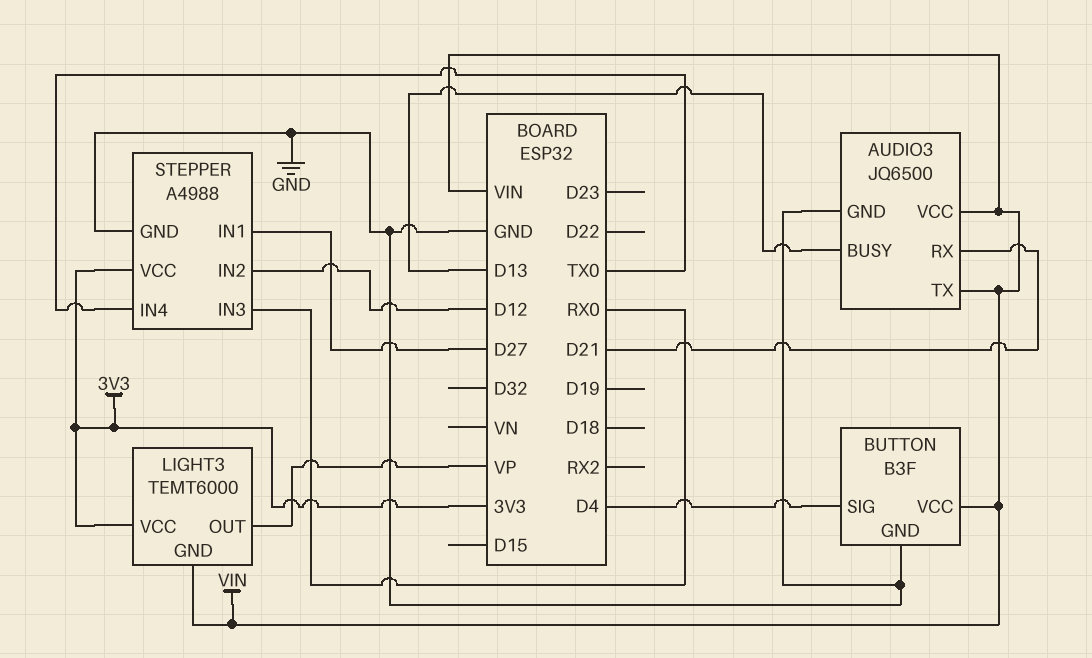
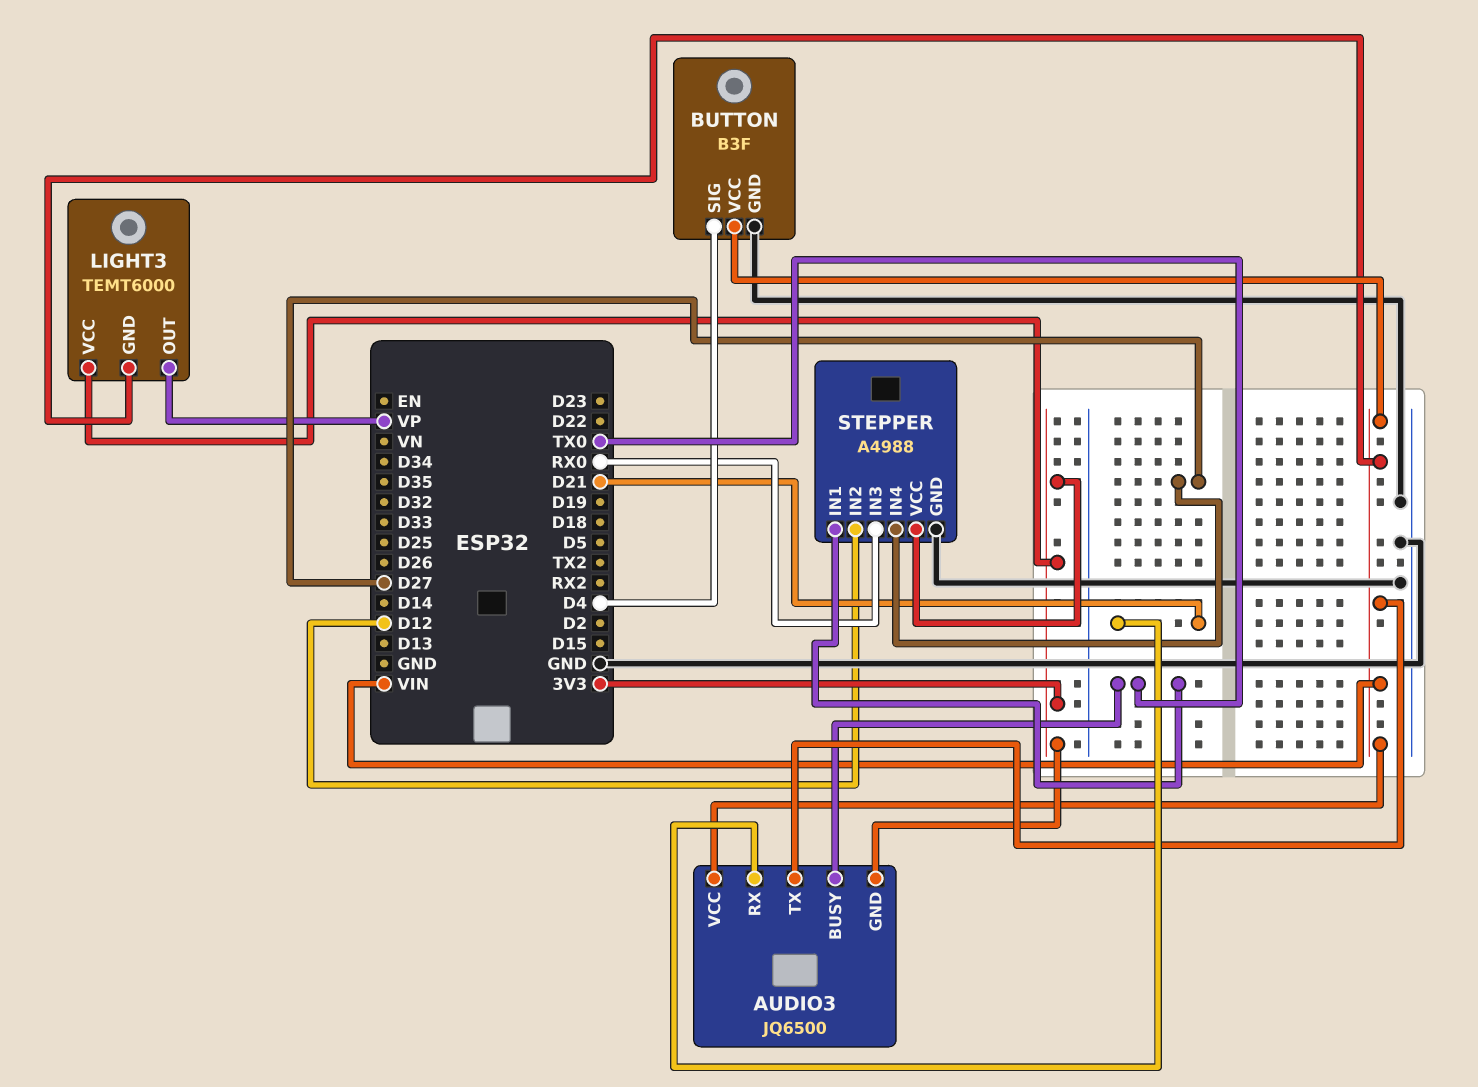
AUDIO3 pin BUSY: D13 -> TX0
AUDIO3 pin GND: GND -> 3V3
STEPPER pin IN1: D27 -> TX0
STEPPER pin IN4: TX0 -> D27

